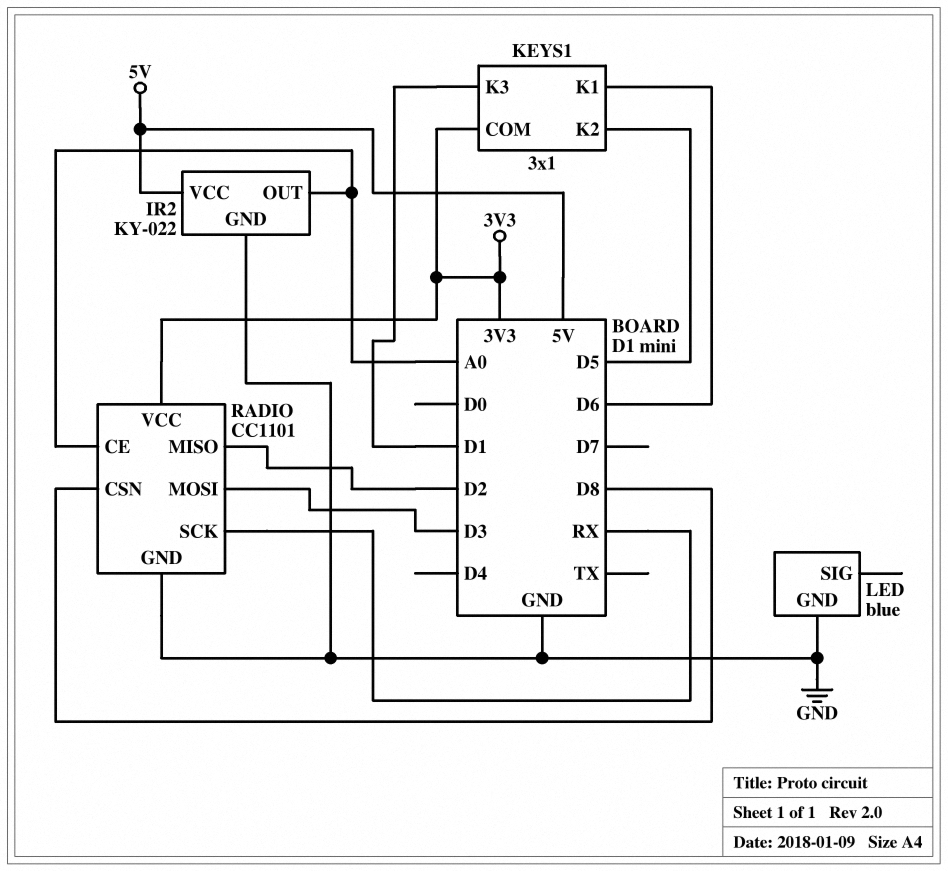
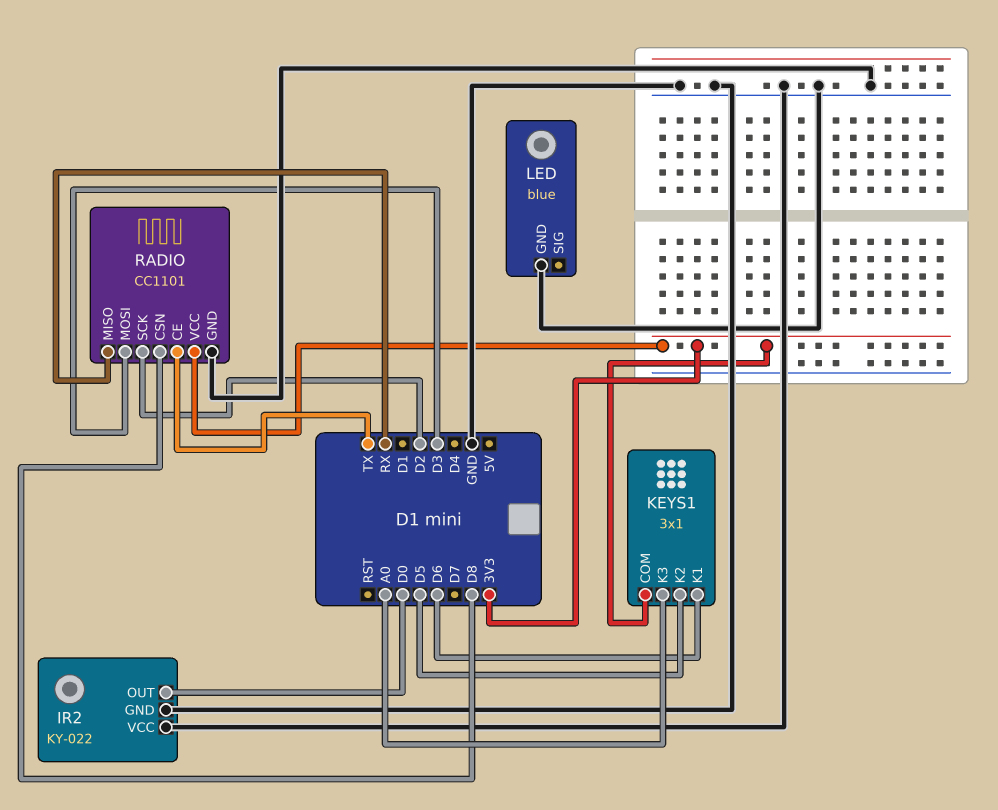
IR2 pin OUT: A0 -> D0
IR2 pin VCC: 5V -> GND
KEYS1 pin K3: D1 -> A0
RADIO pin CE: A0 -> TX
RADIO pin MISO: D2 -> RX
RADIO pin SCK: RX -> D2

